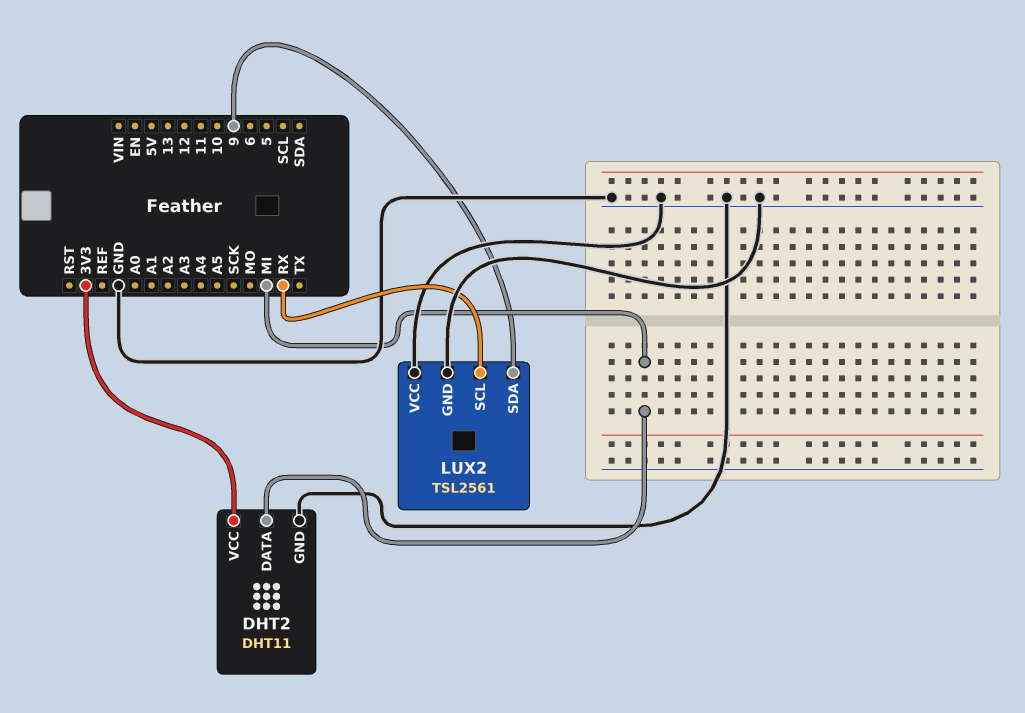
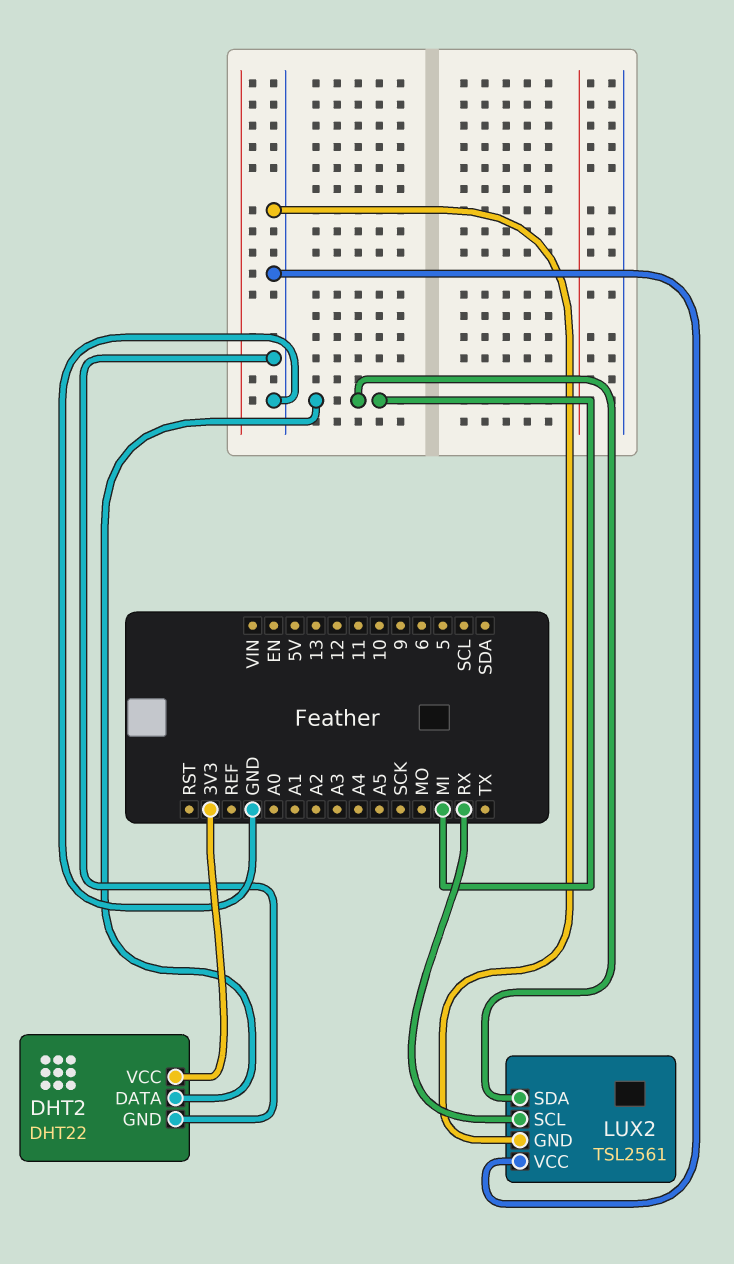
DHT2: DHT11 -> DHT22
LUX2 pin SDA: 9 -> MI

